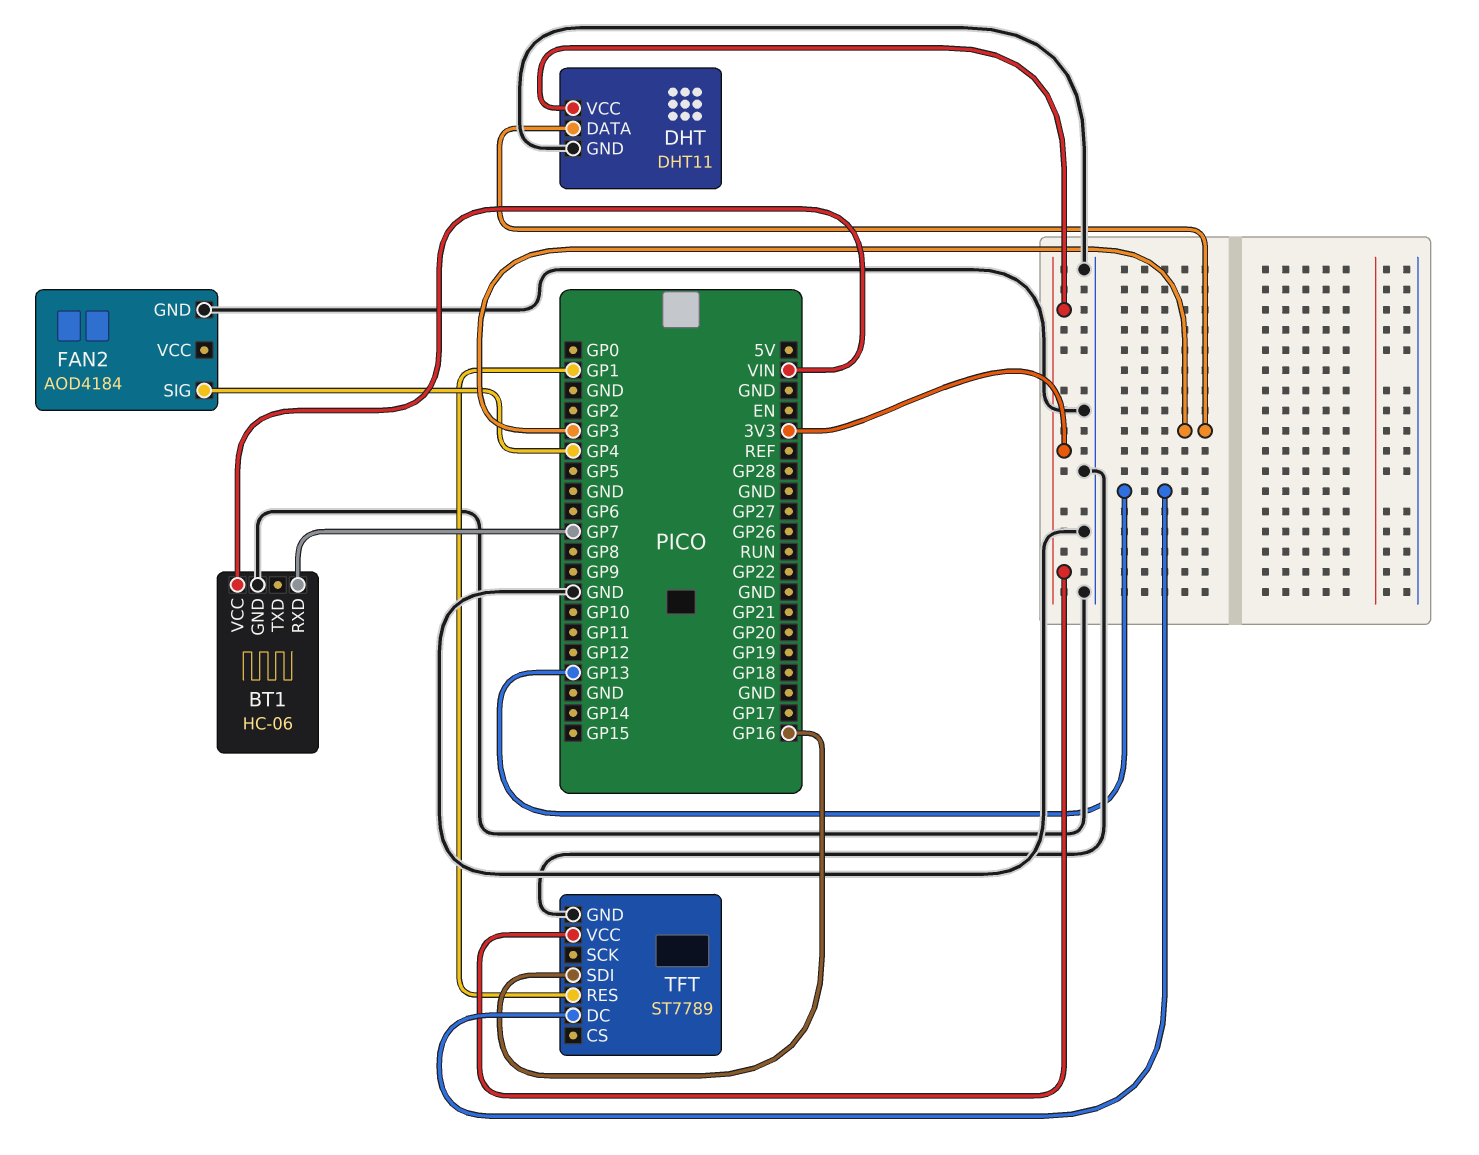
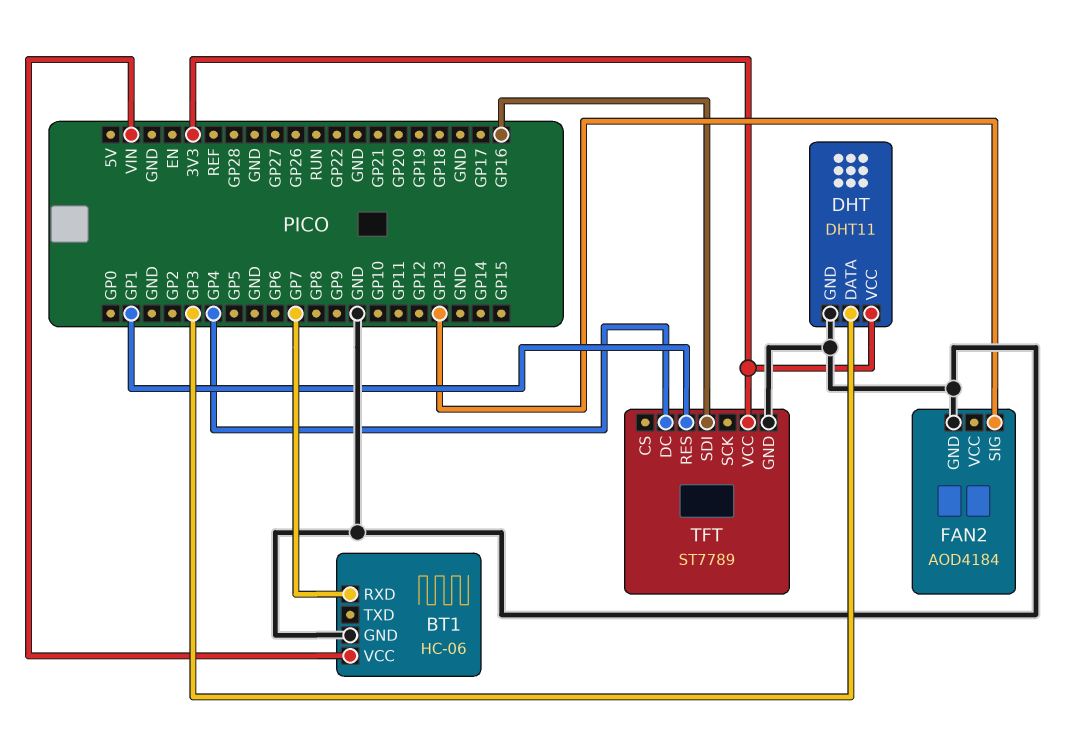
FAN2 pin SIG: GP4 -> GP13
TFT pin DC: GP13 -> GP4

